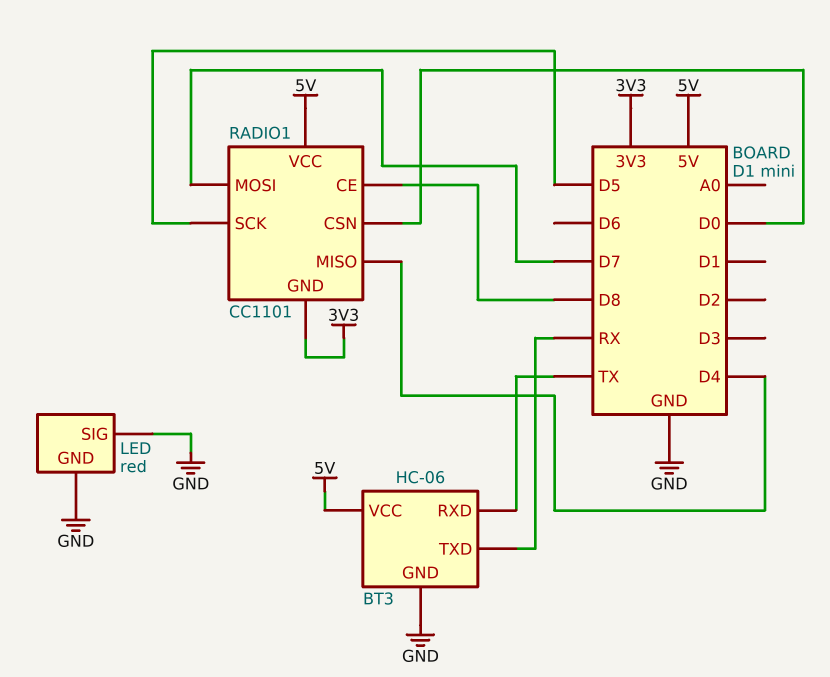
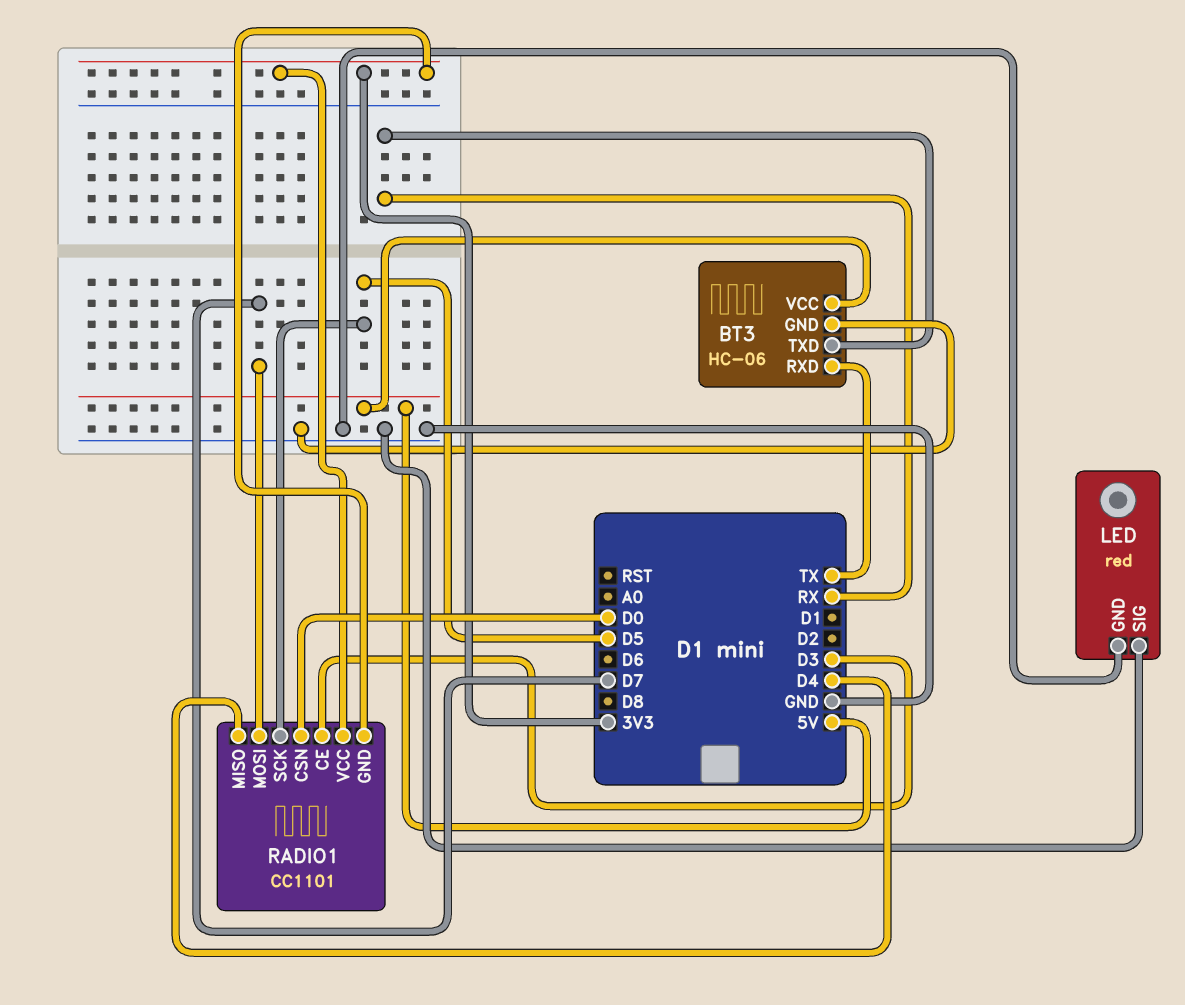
RADIO1 pin CE: D8 -> D3
RADIO1 pin VCC: 5V -> 3V3

